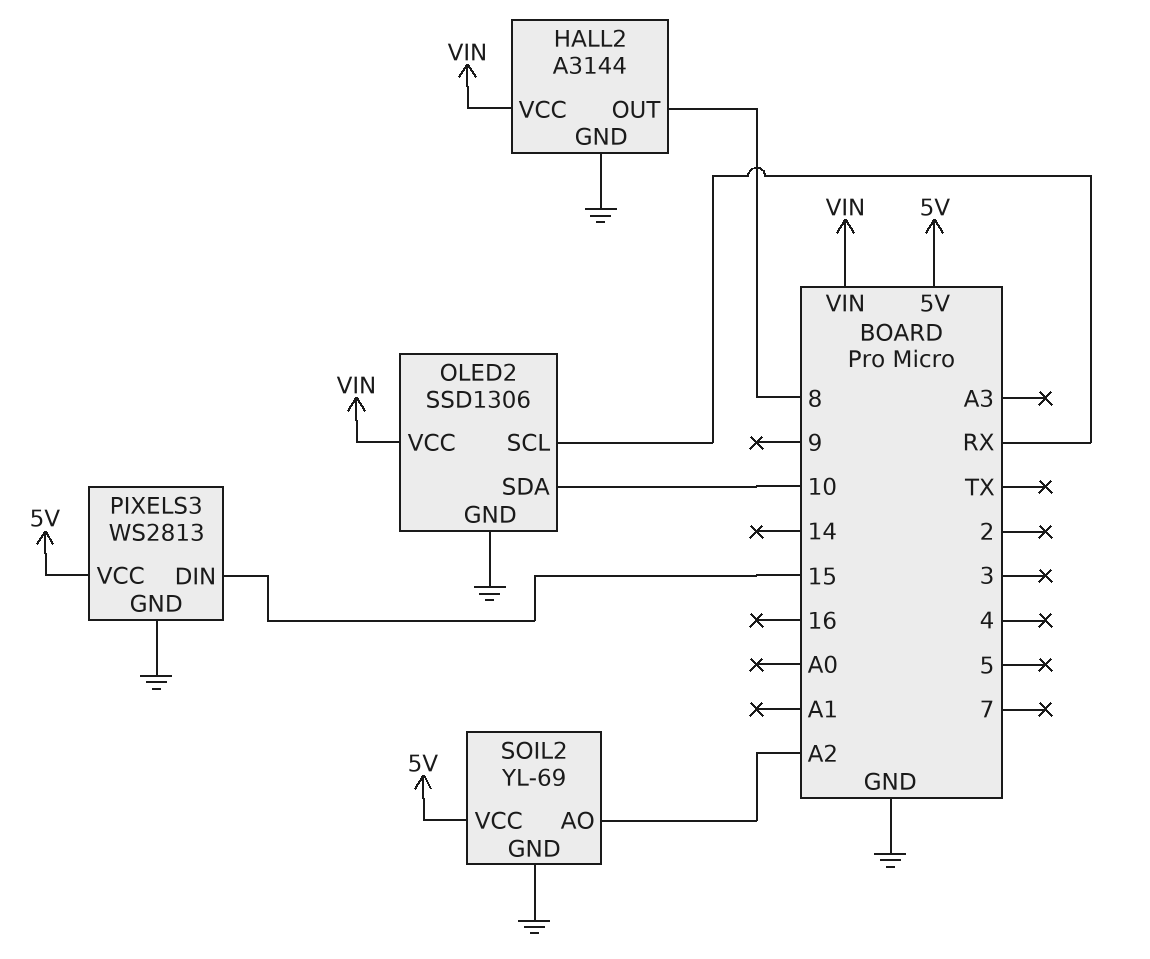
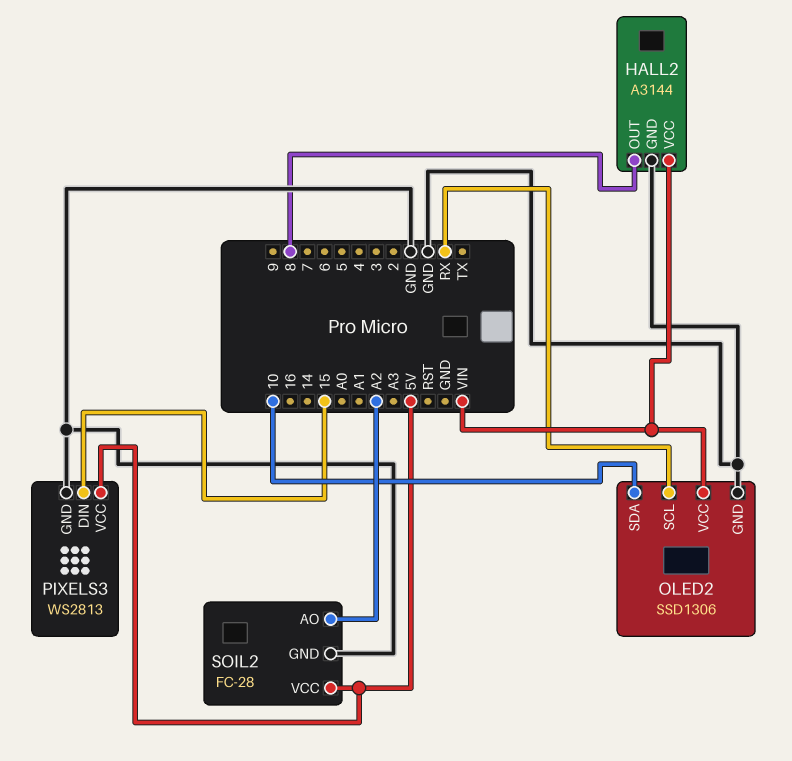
SOIL2: YL-69 -> FC-28

